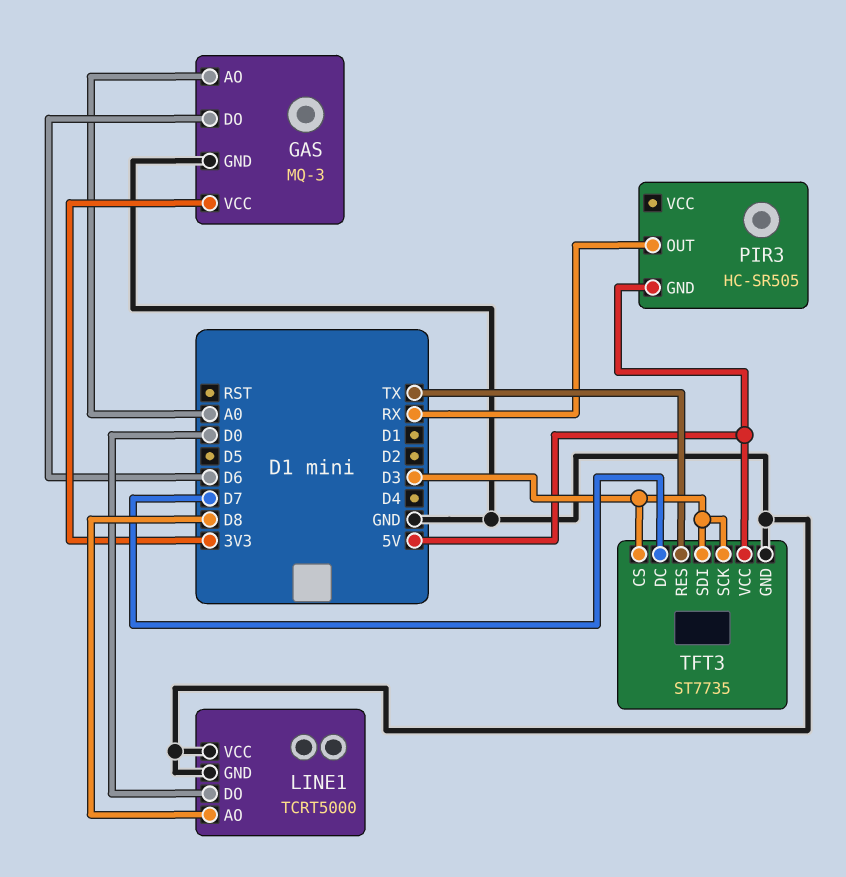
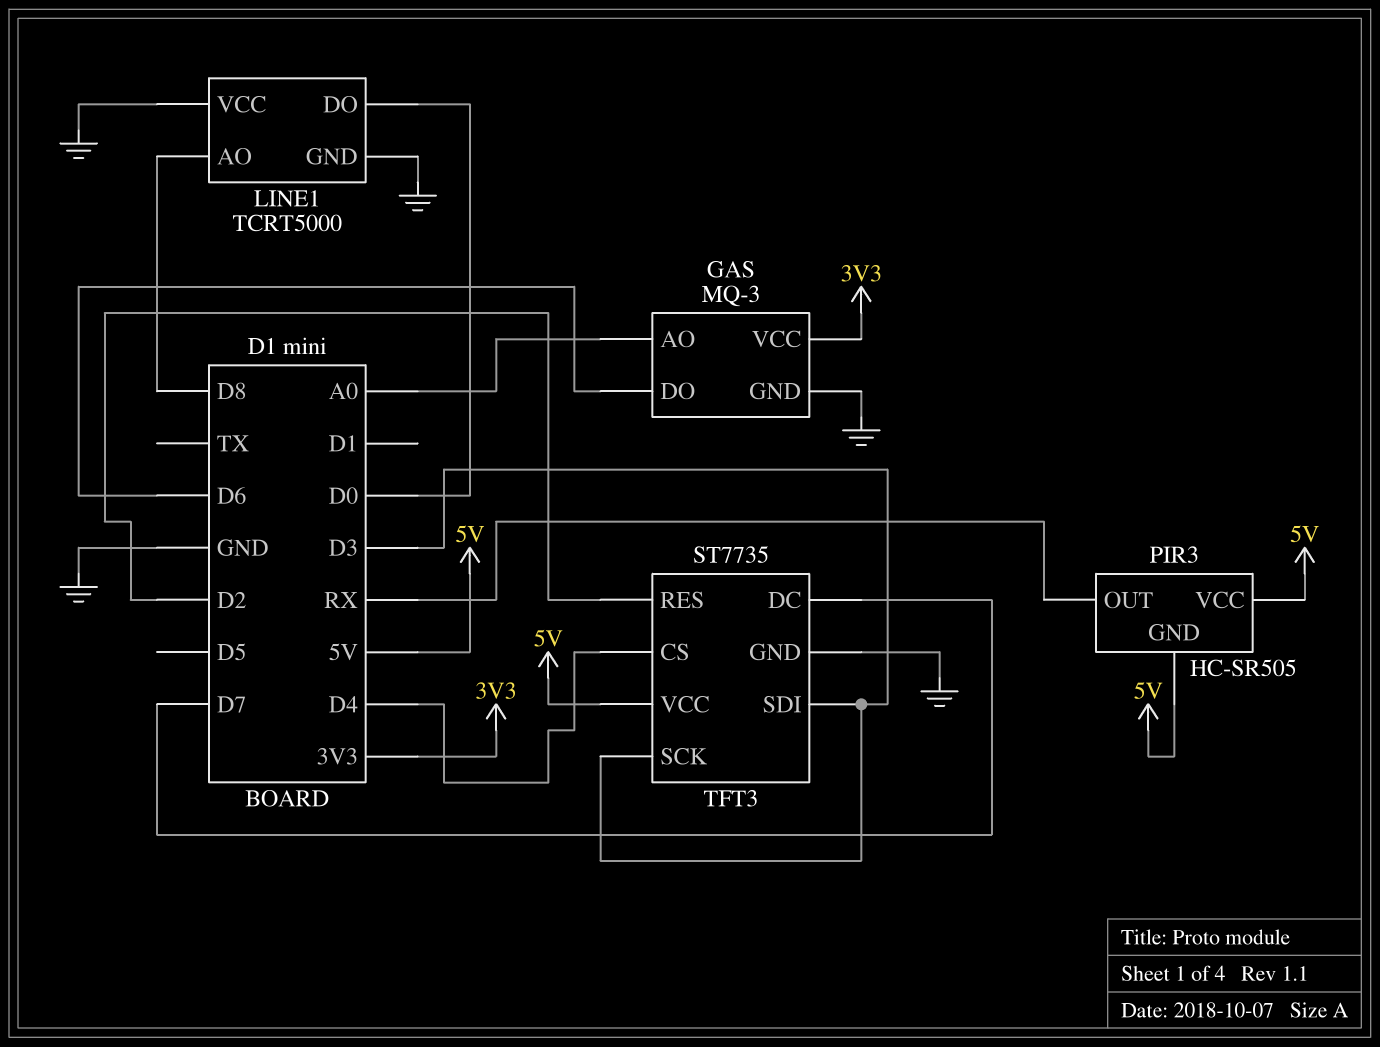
PIR3 pin VCC: none -> 5V
TFT3 pin CS: D3 -> D4
TFT3 pin RES: TX -> D2

